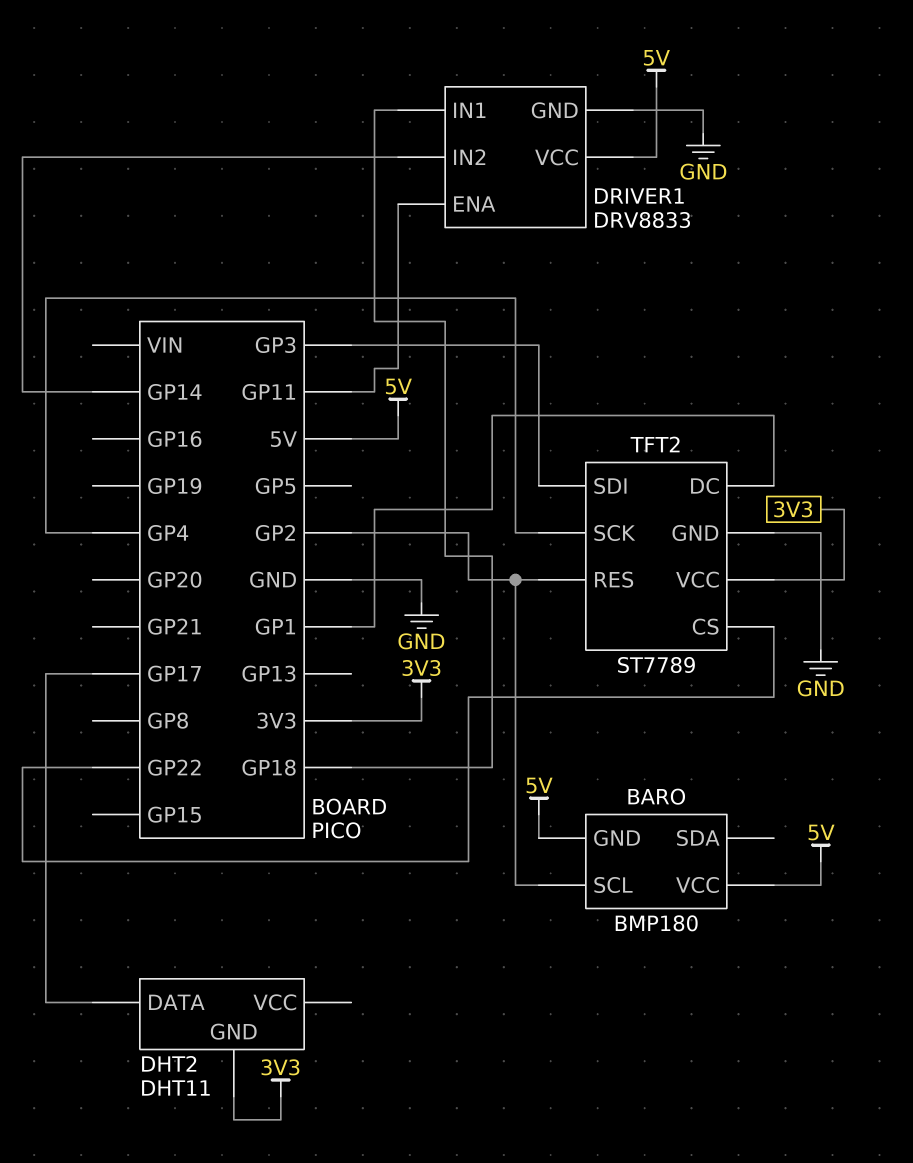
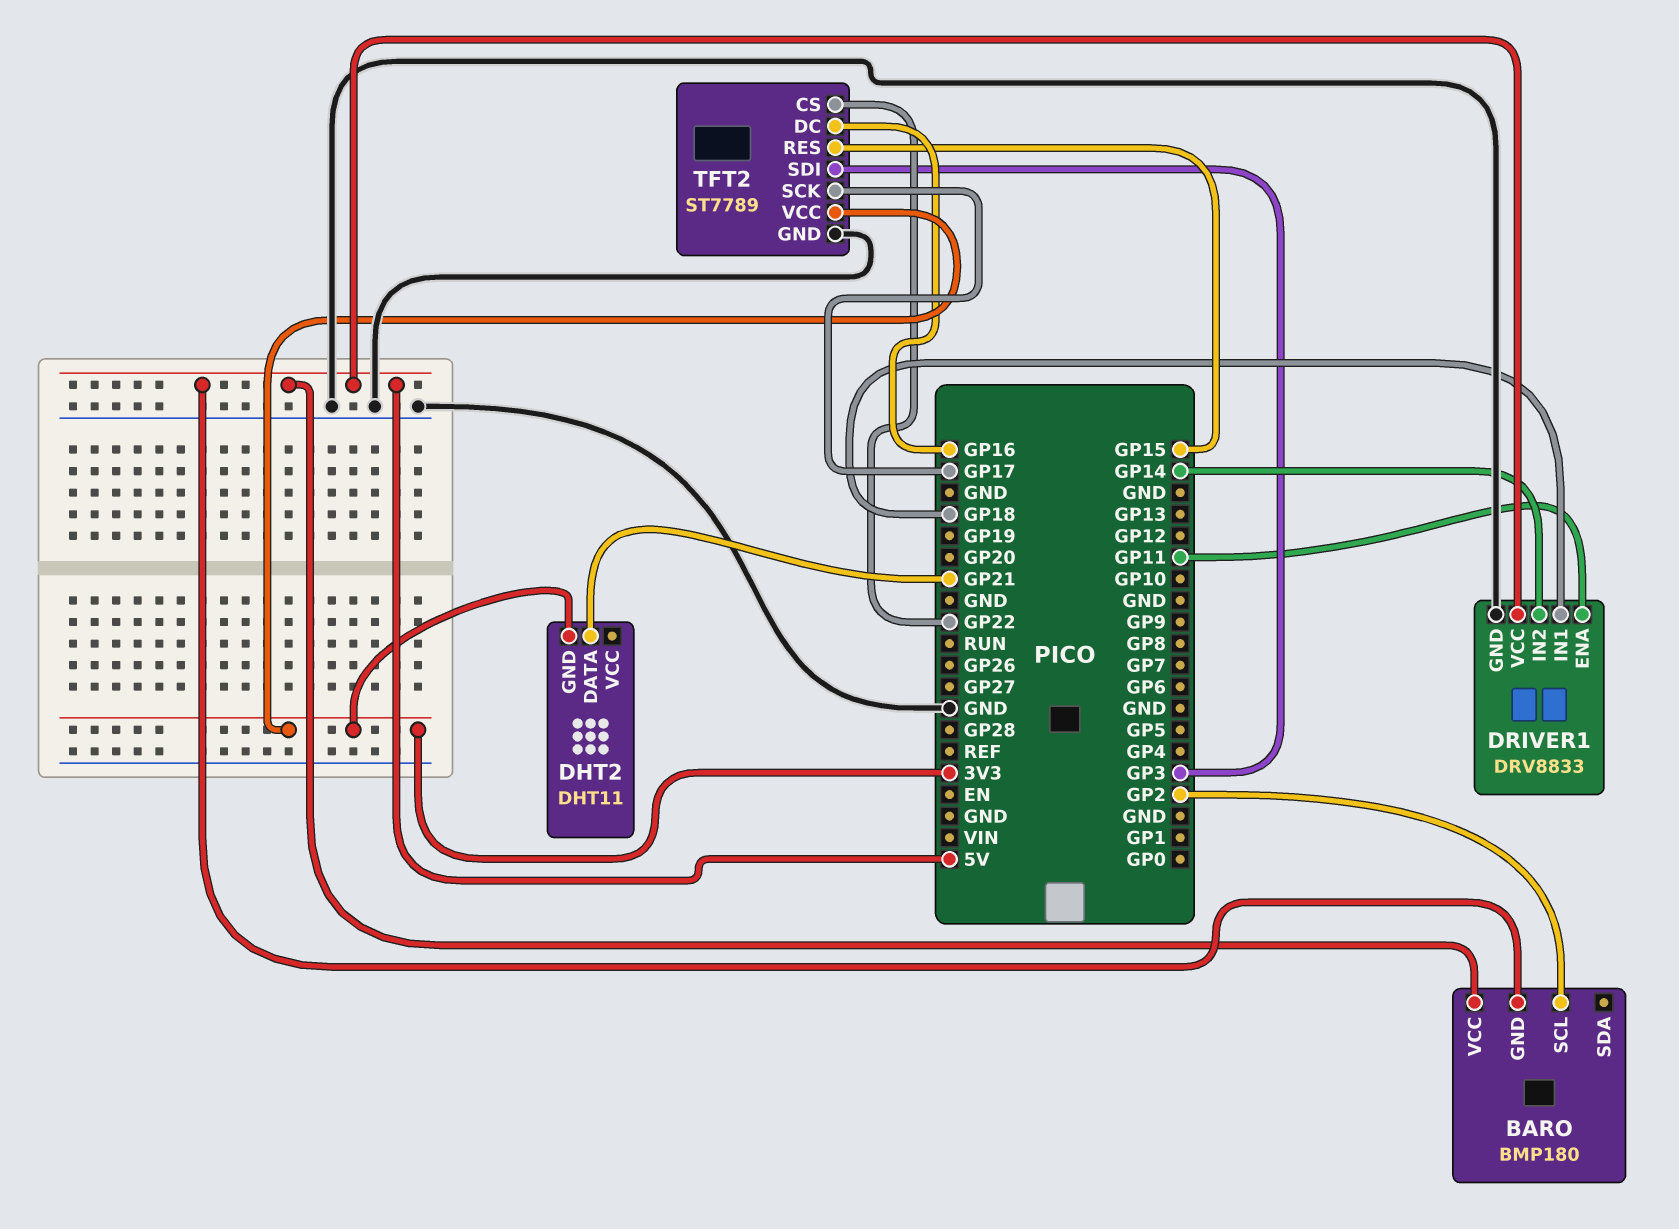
DHT2 pin DATA: GP17 -> GP21
TFT2 pin DC: GP1 -> GP16
TFT2 pin RES: GP2 -> GP15
TFT2 pin SCK: GP4 -> GP17

